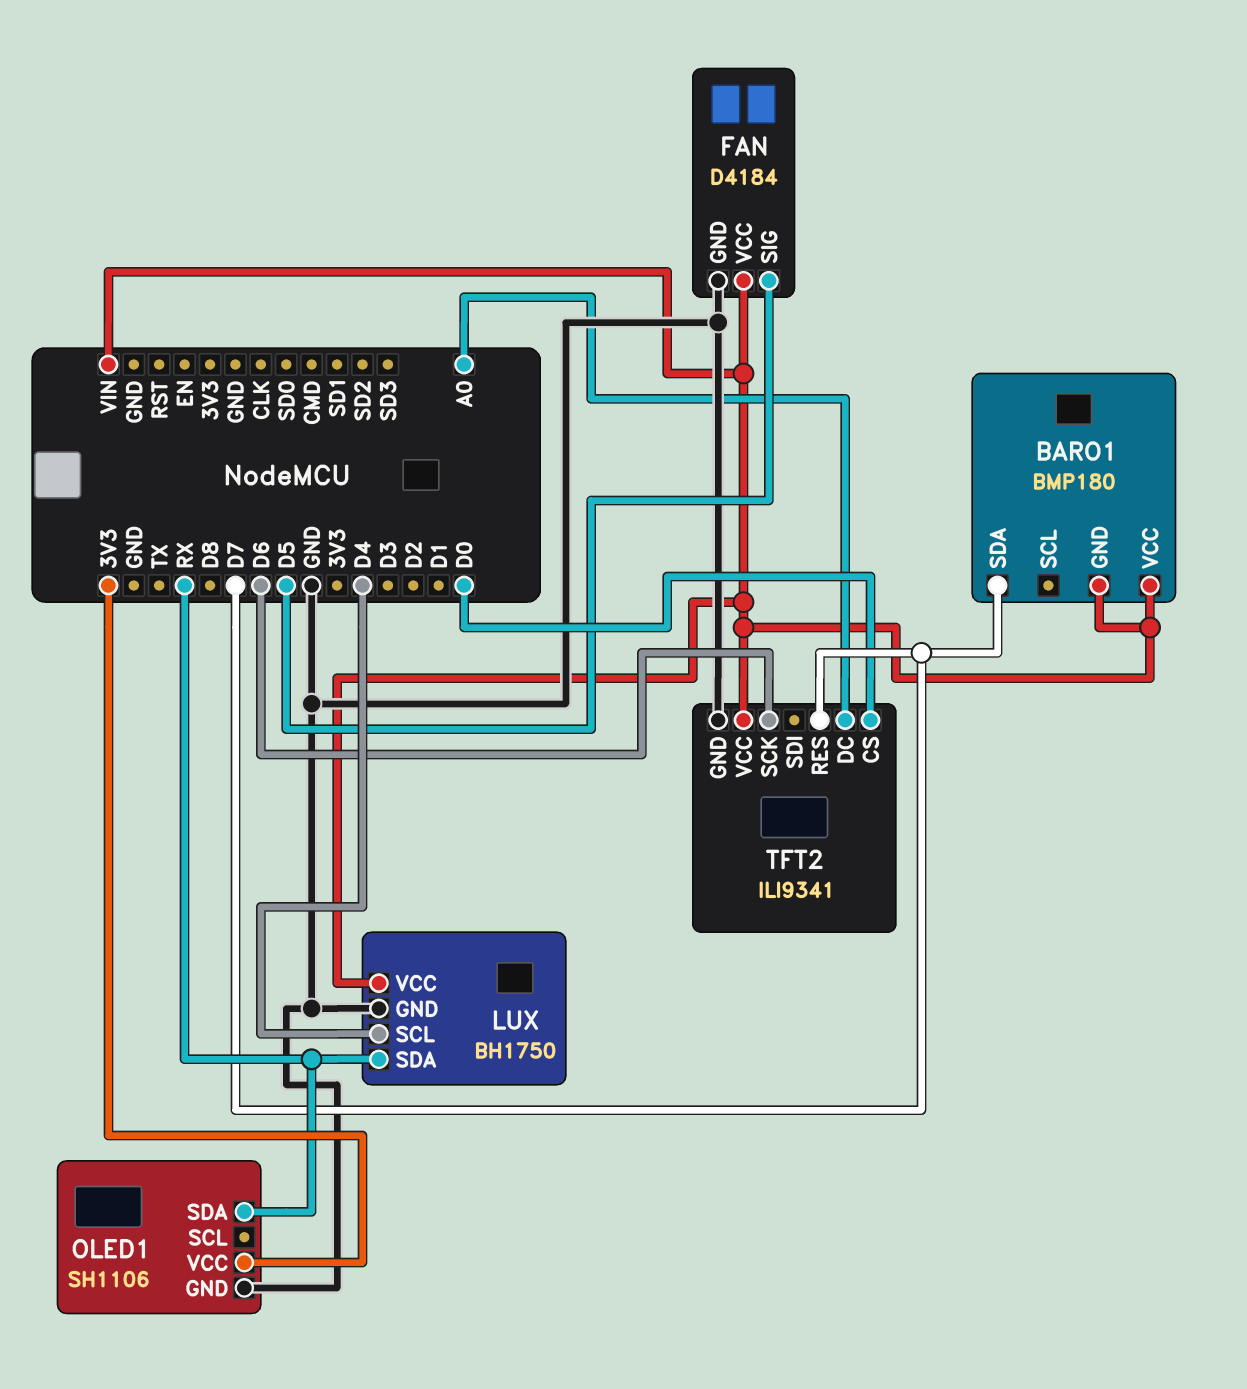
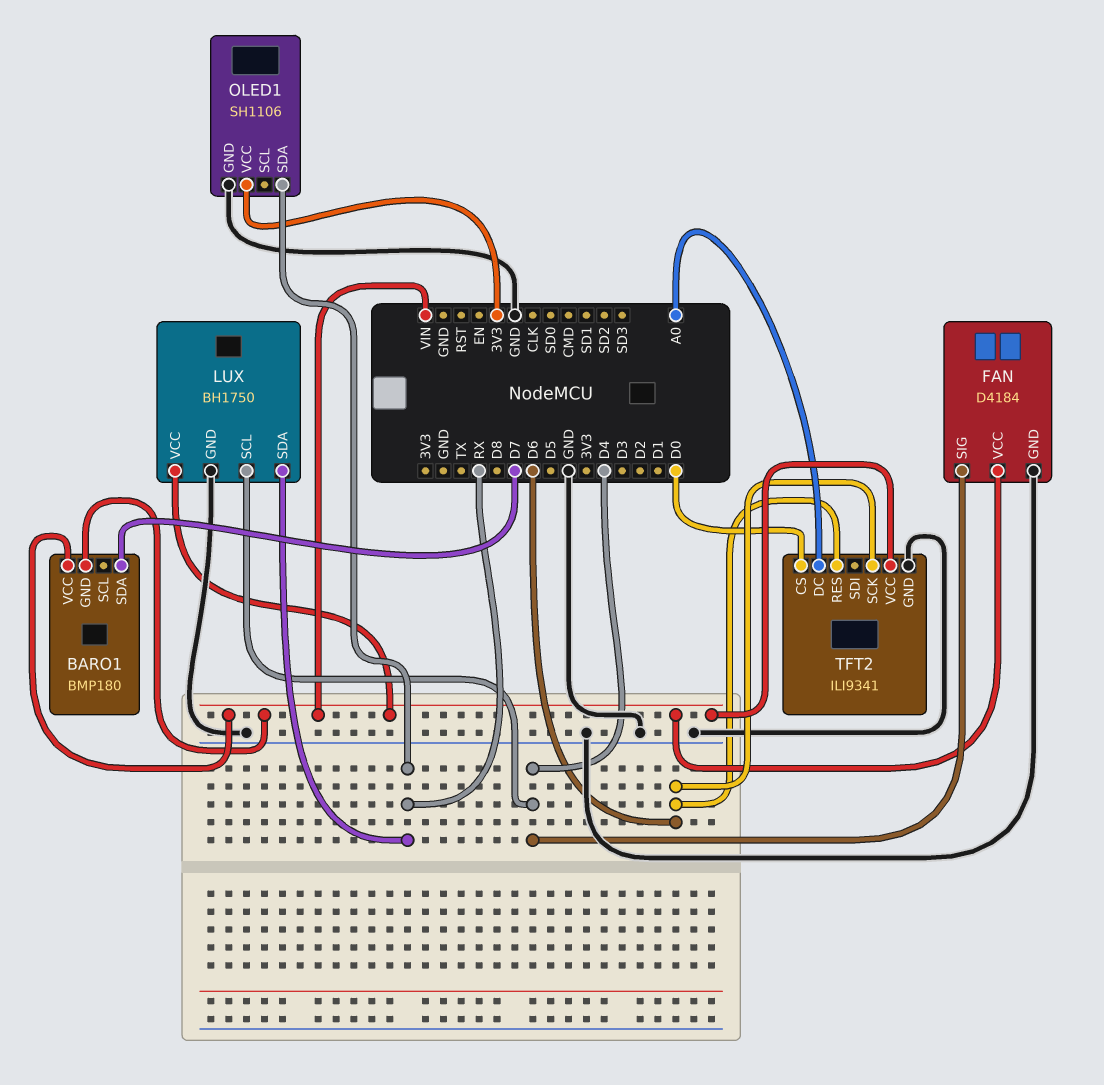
FAN pin SIG: D5 -> D4
TFT2 pin RES: D7 -> D6

